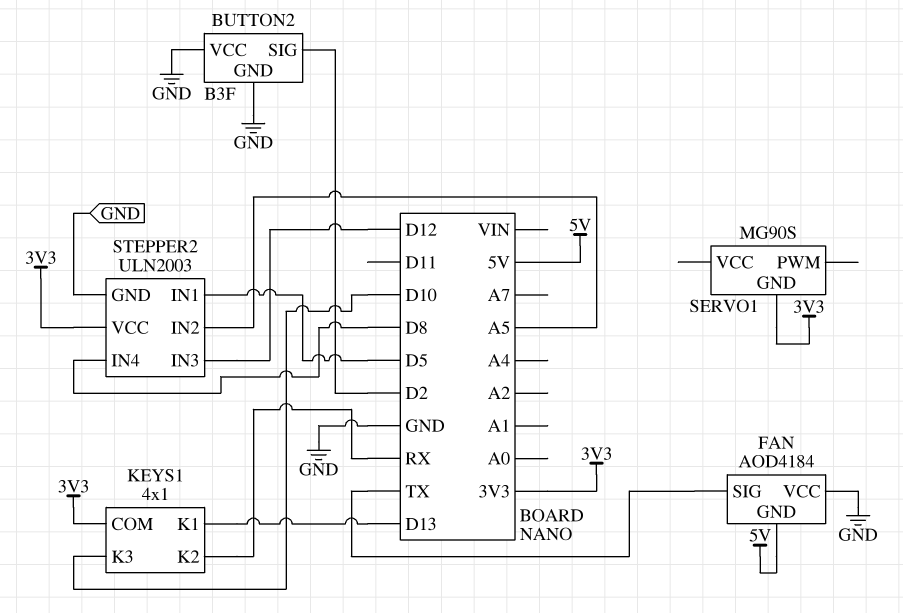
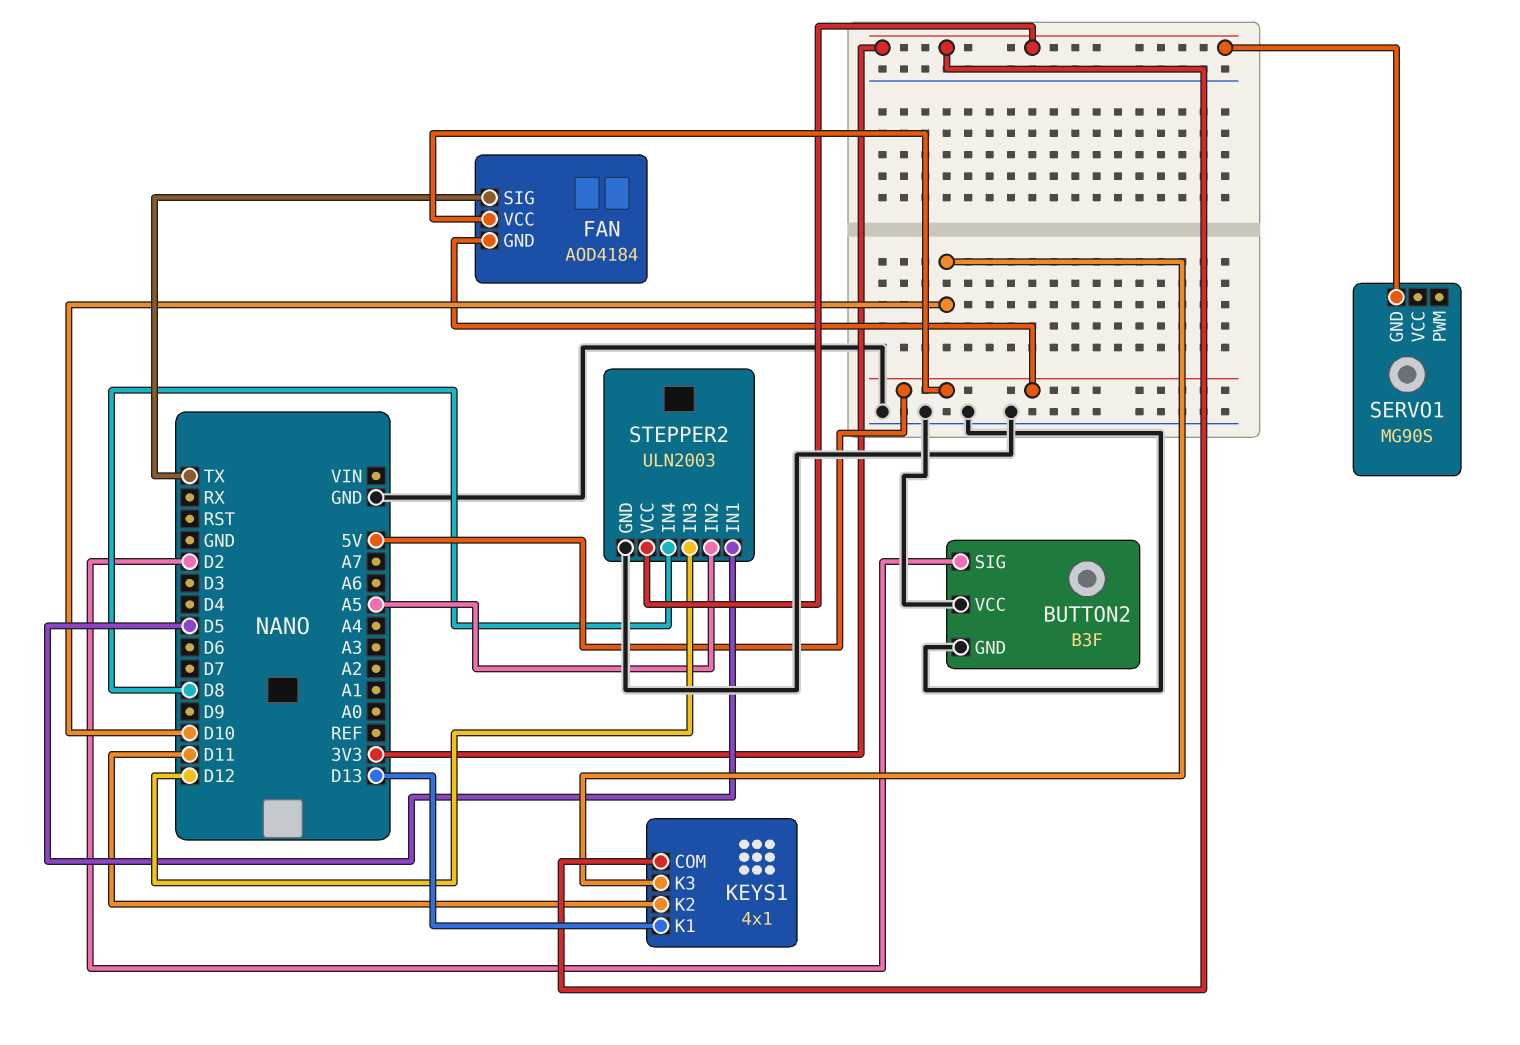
FAN pin VCC: GND -> 5V
KEYS1 pin K2: RX -> D11

